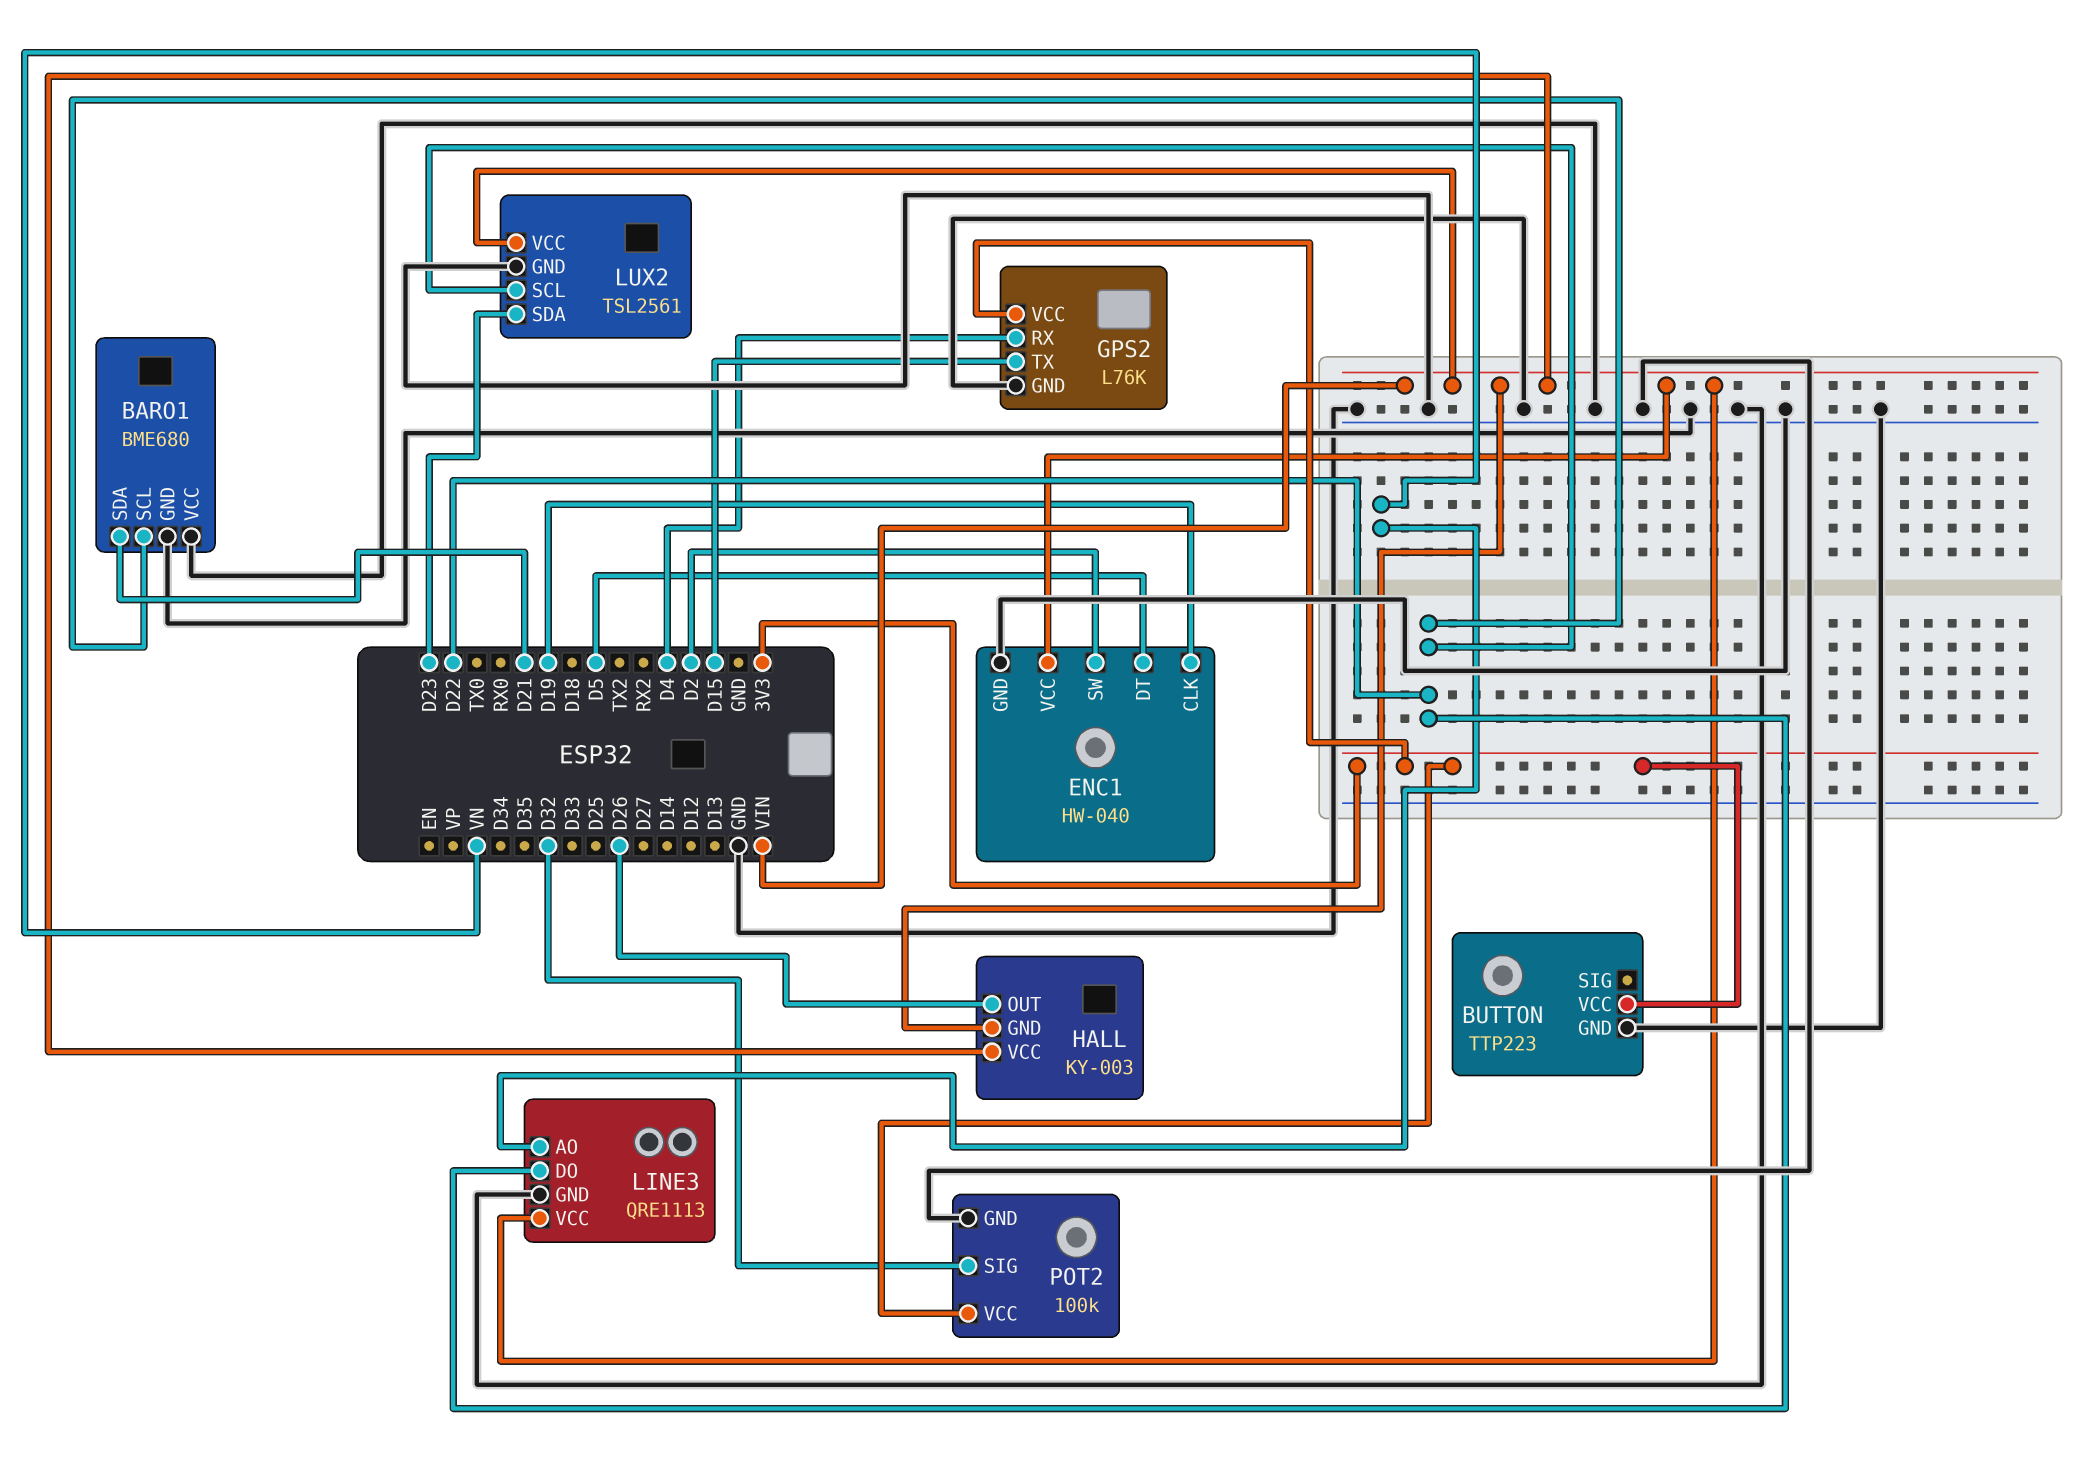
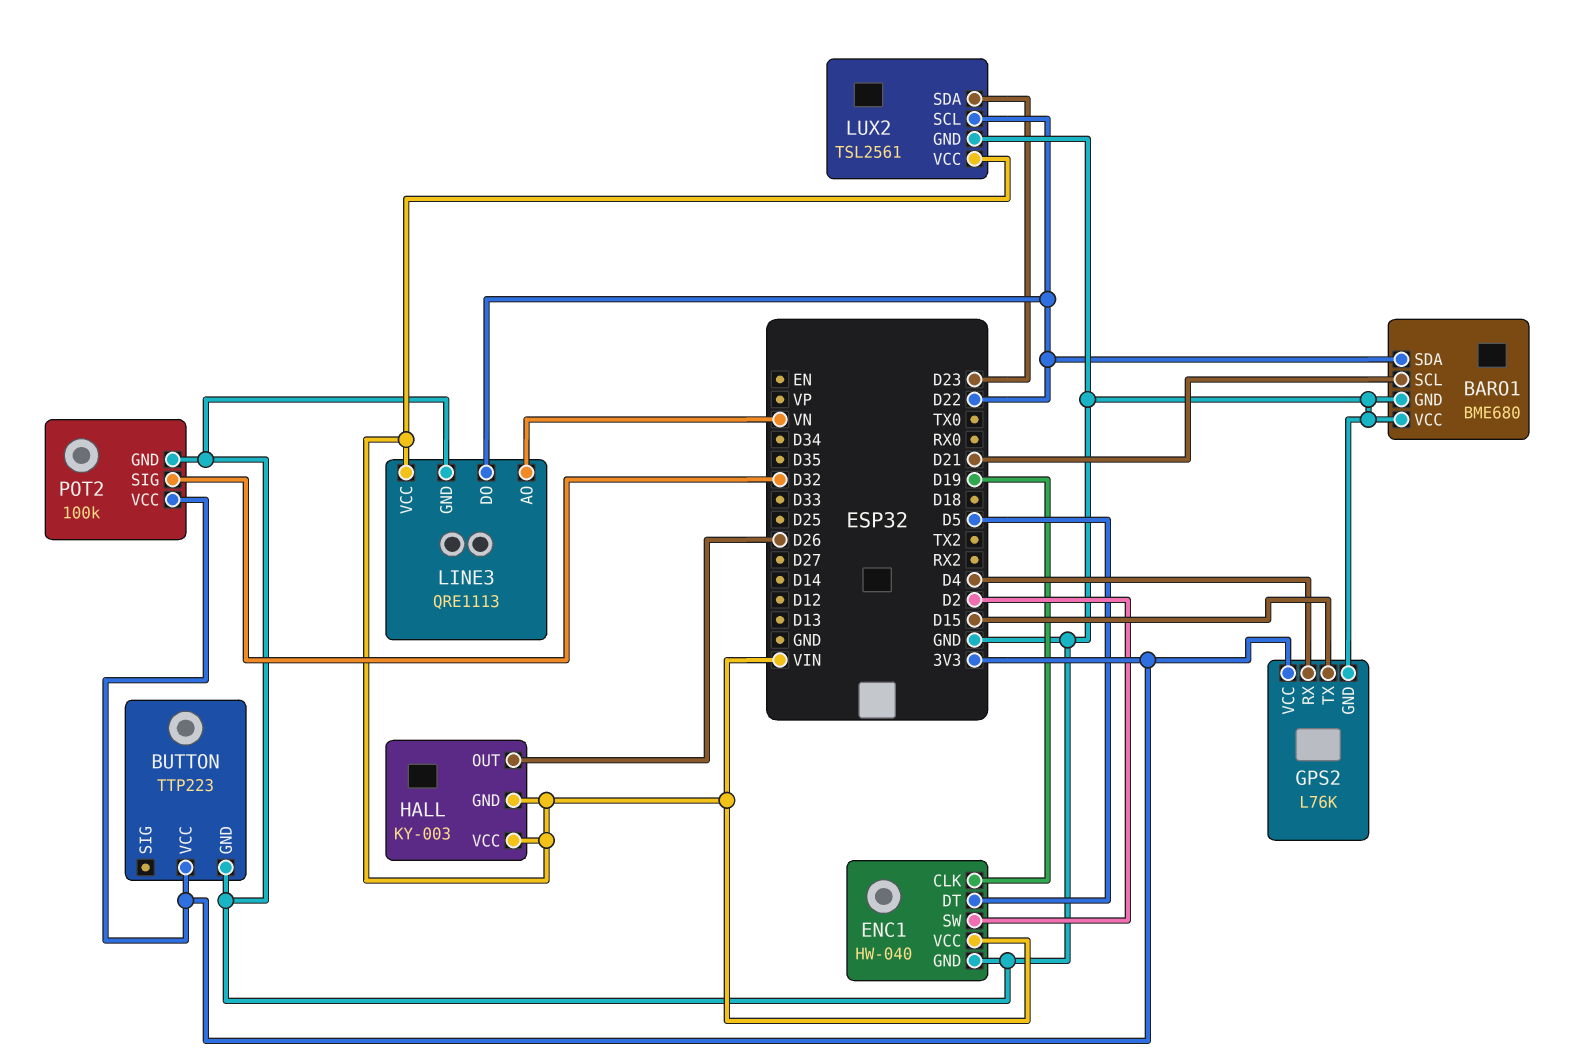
BARO1 pin SCL: D22 -> D21
BARO1 pin SDA: D21 -> D22

